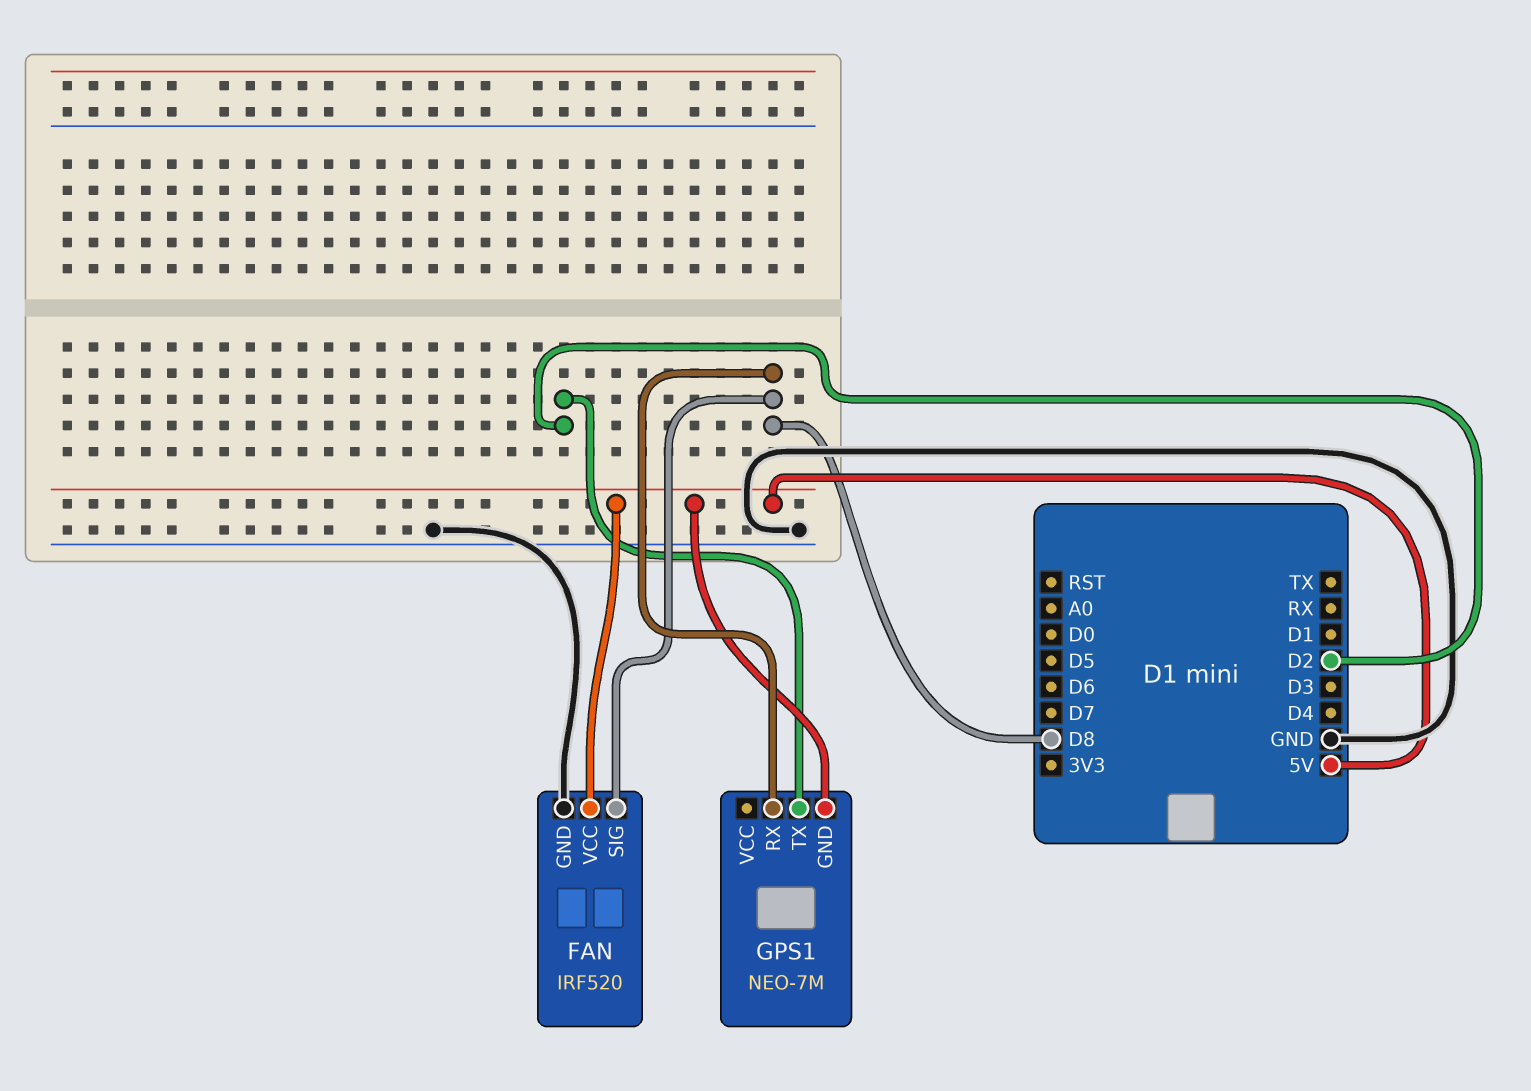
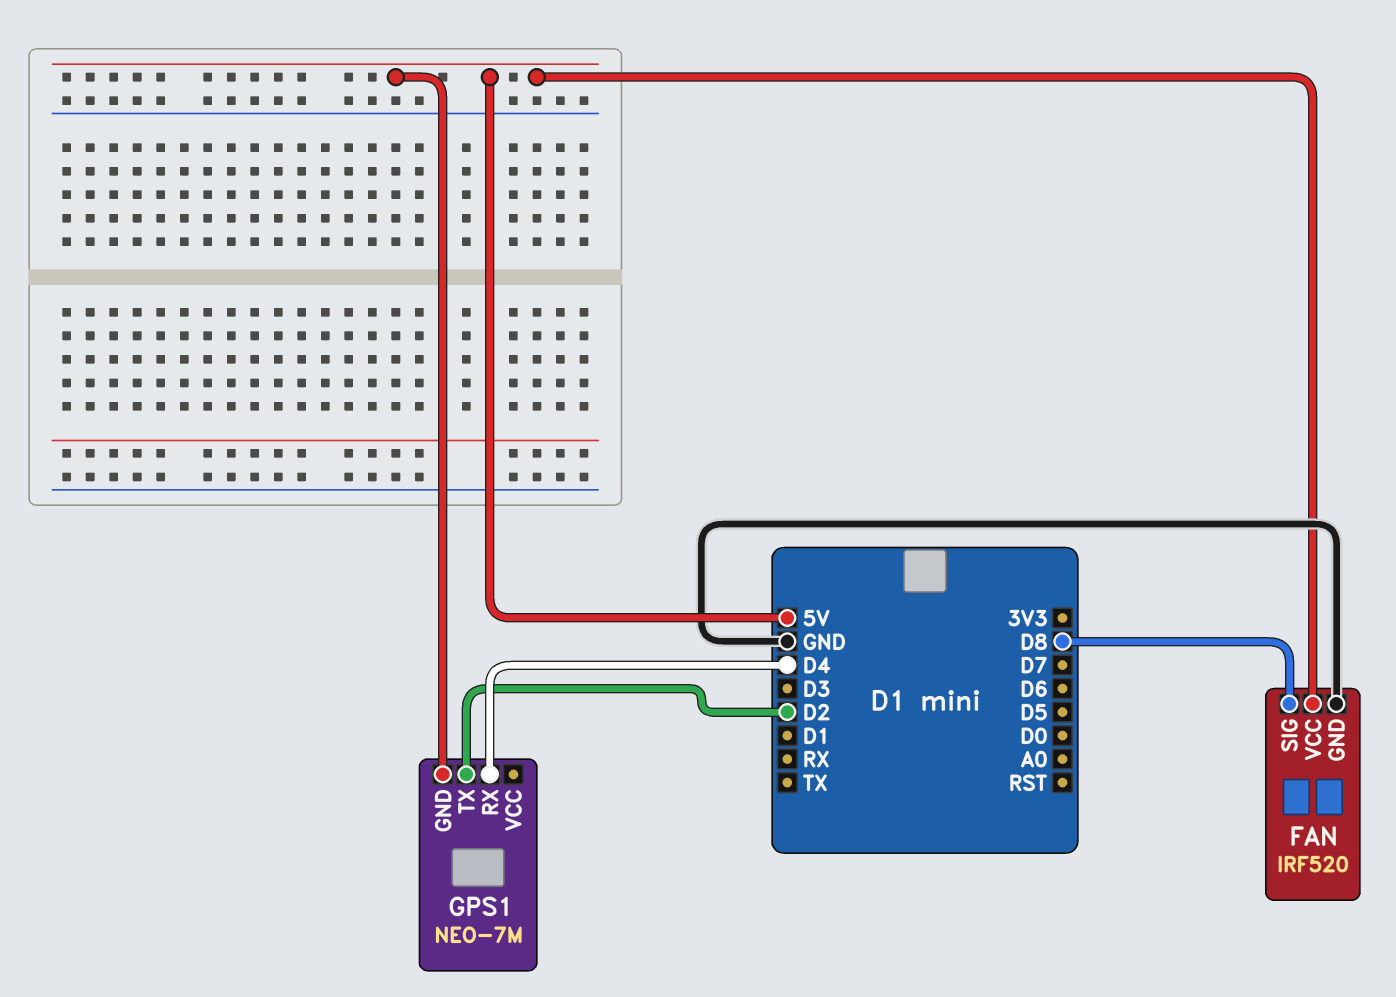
GPS1 pin RX: D8 -> D4

